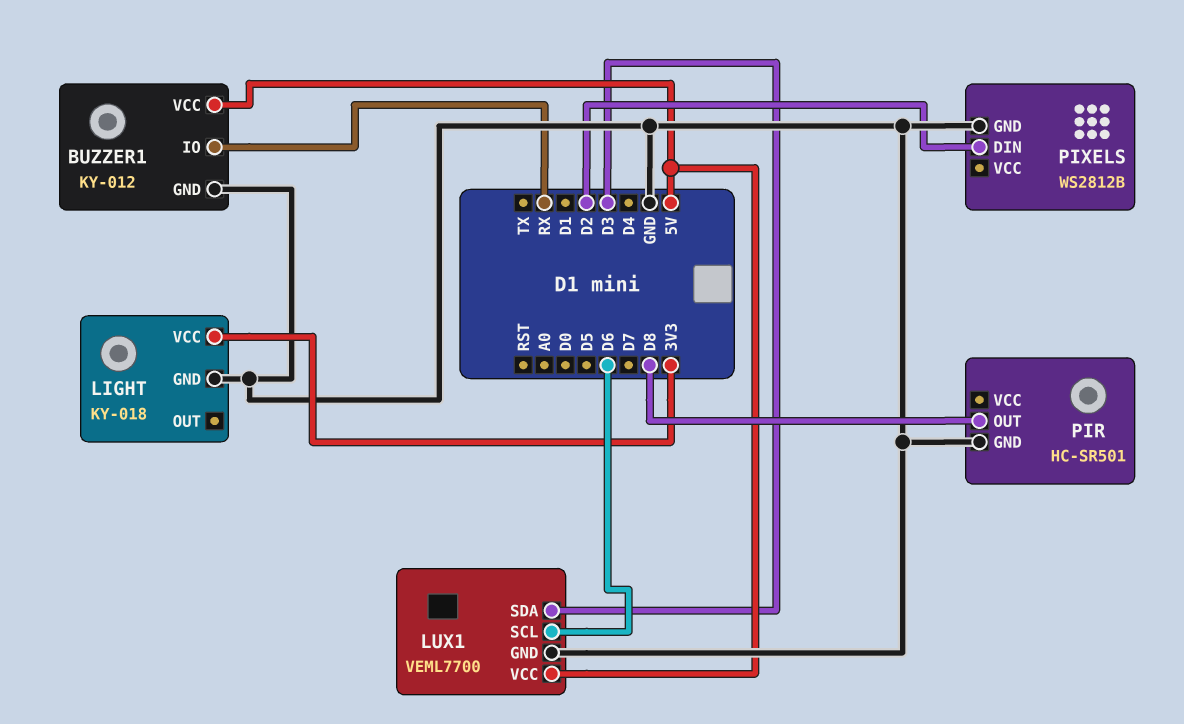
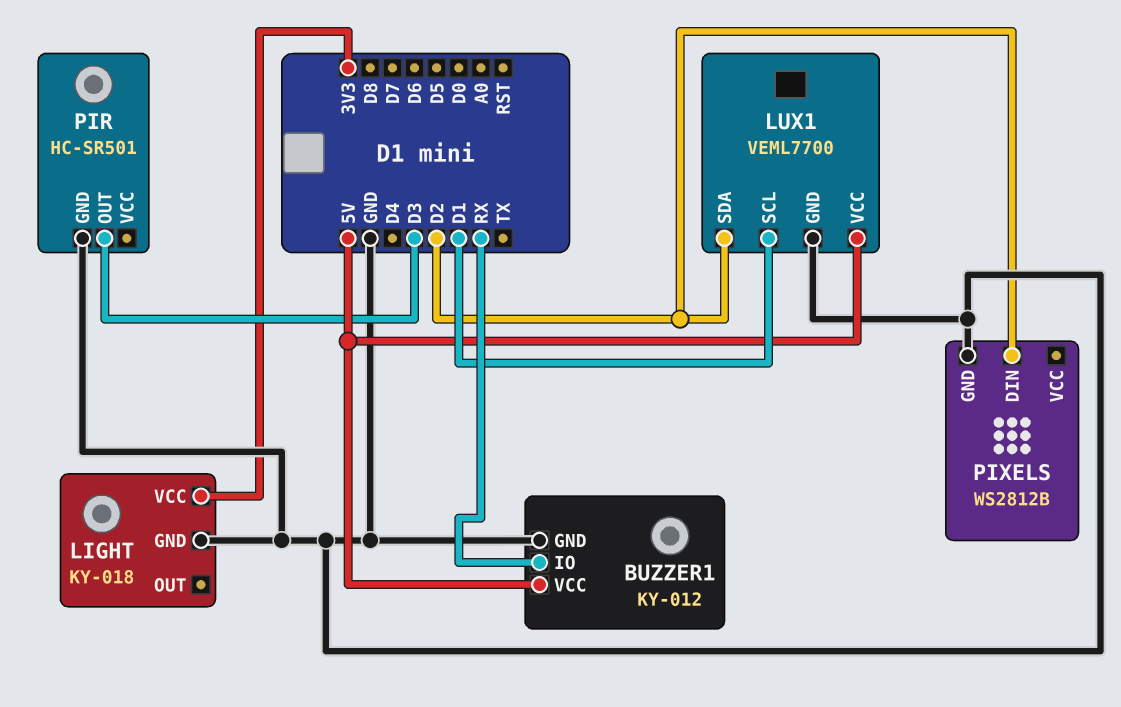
LUX1 pin SCL: D6 -> D1
LUX1 pin SDA: D3 -> D2
PIR pin OUT: D8 -> D3

